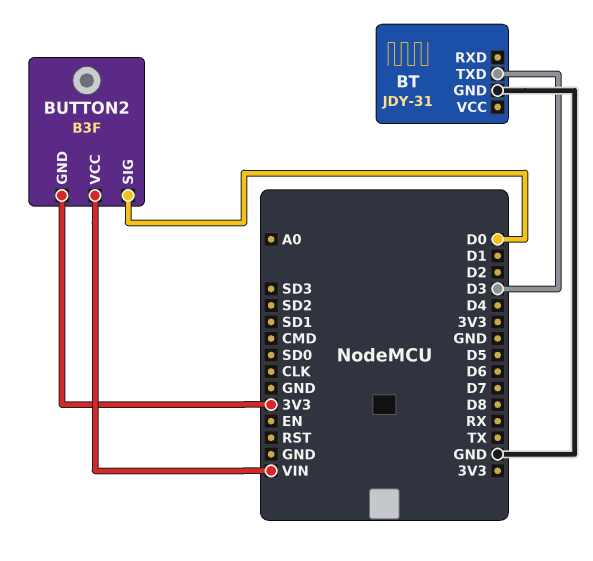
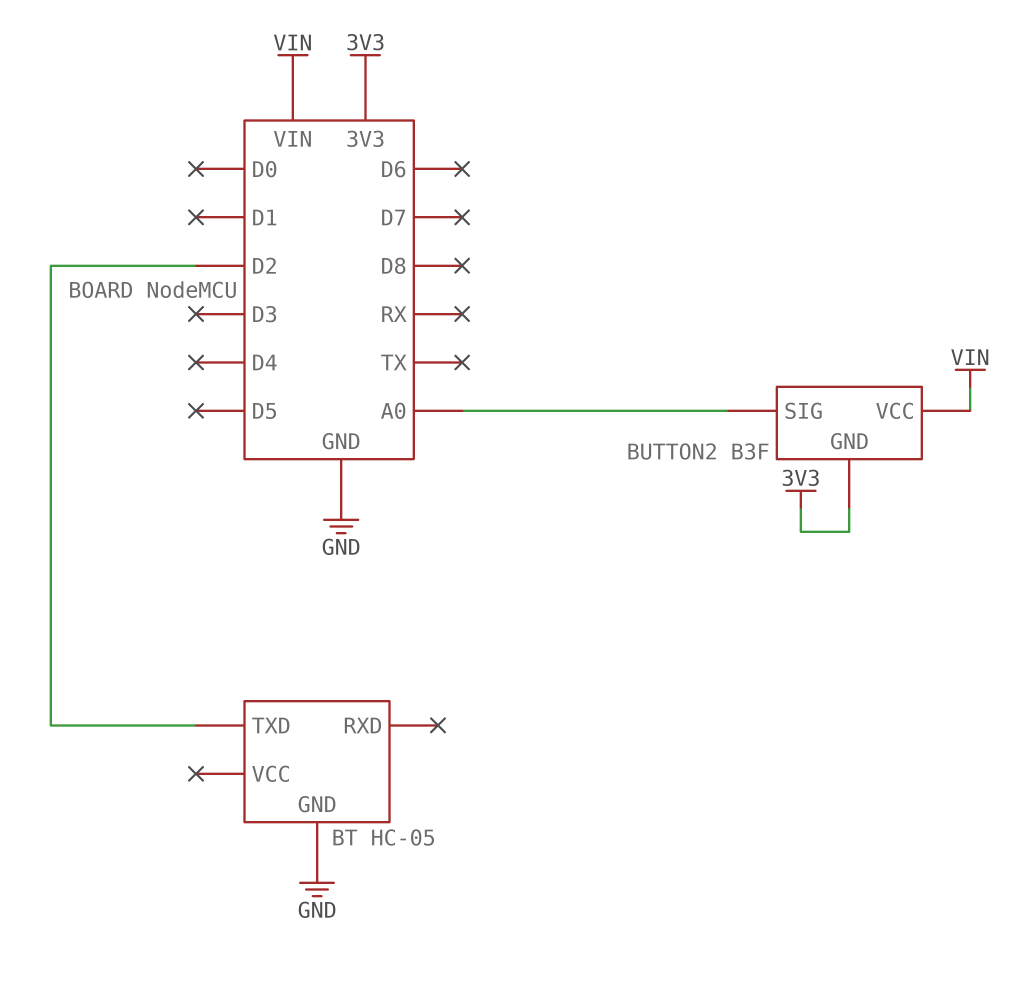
BT: JDY-31 -> HC-05
BT pin TXD: D3 -> D2
BUTTON2 pin SIG: D0 -> A0

